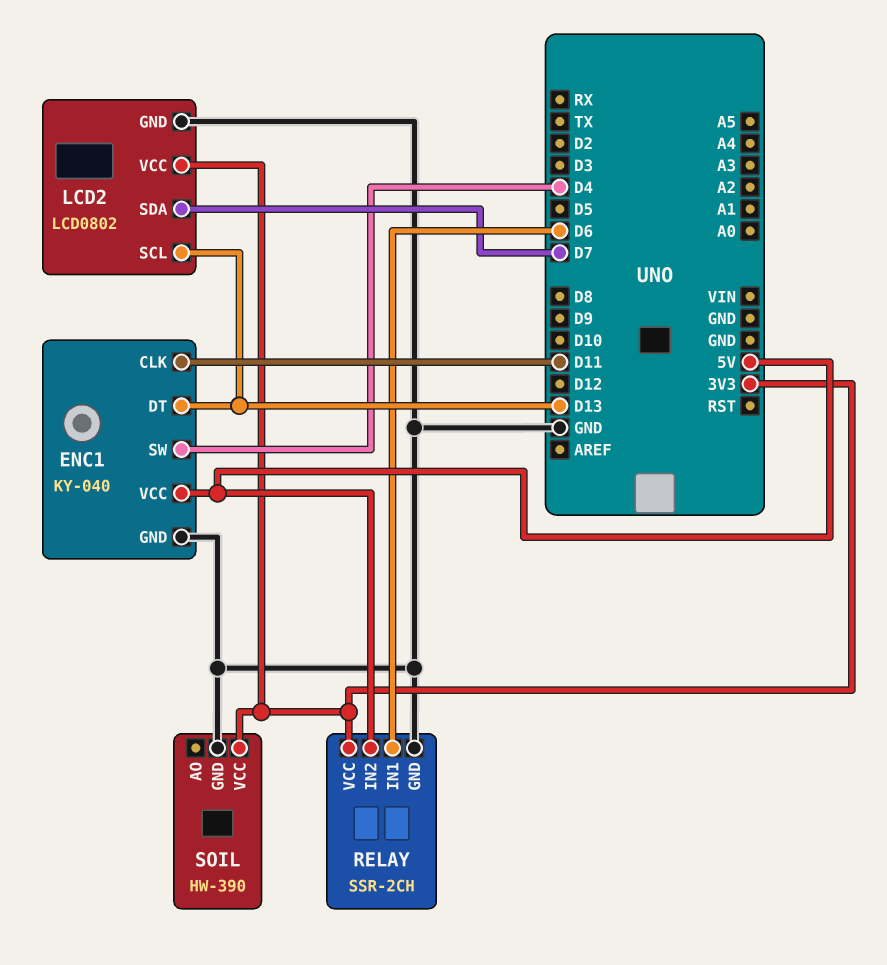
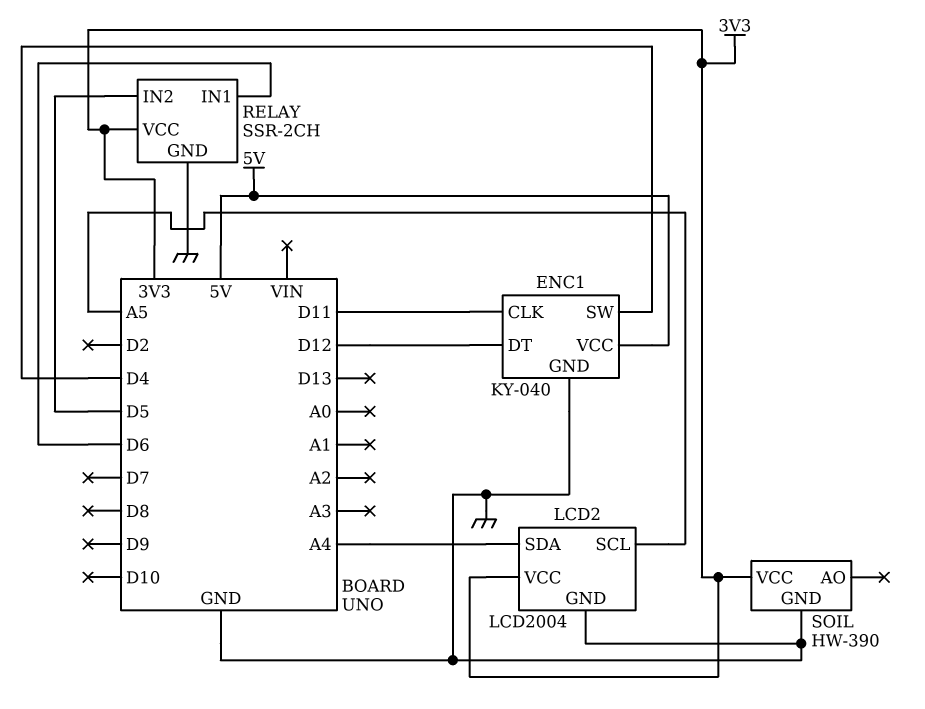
ENC1 pin DT: D13 -> D12
LCD2: LCD0802 -> LCD2004
LCD2 pin SCL: D13 -> A5
LCD2 pin SDA: D7 -> A4
RELAY pin IN2: 5V -> D5

